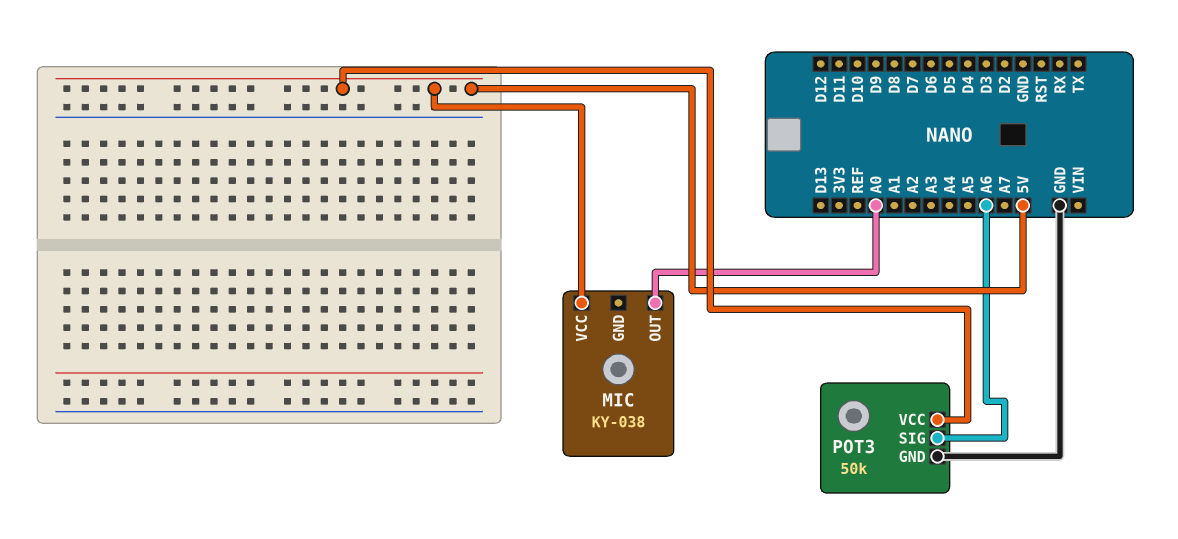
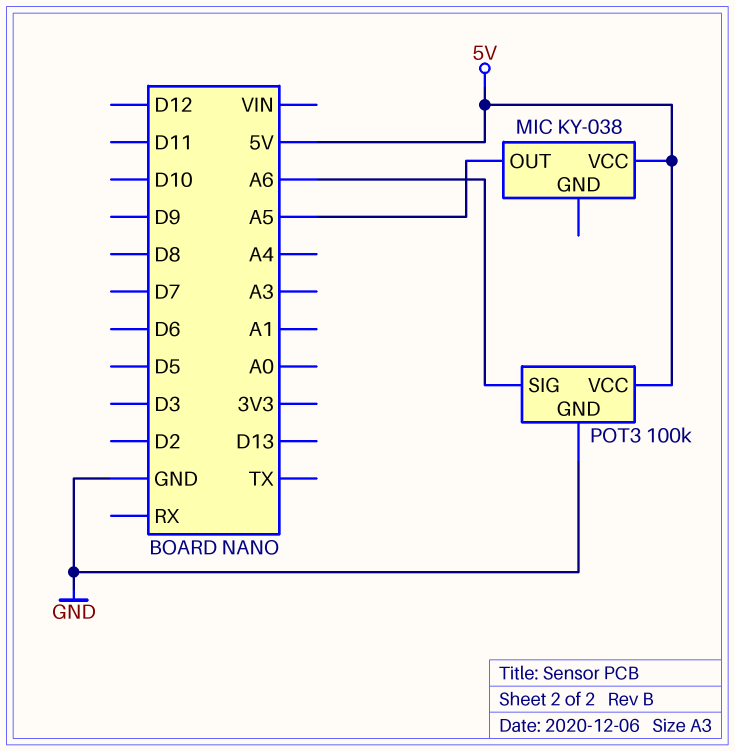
MIC pin OUT: A0 -> A5
POT3: 50k -> 100k

